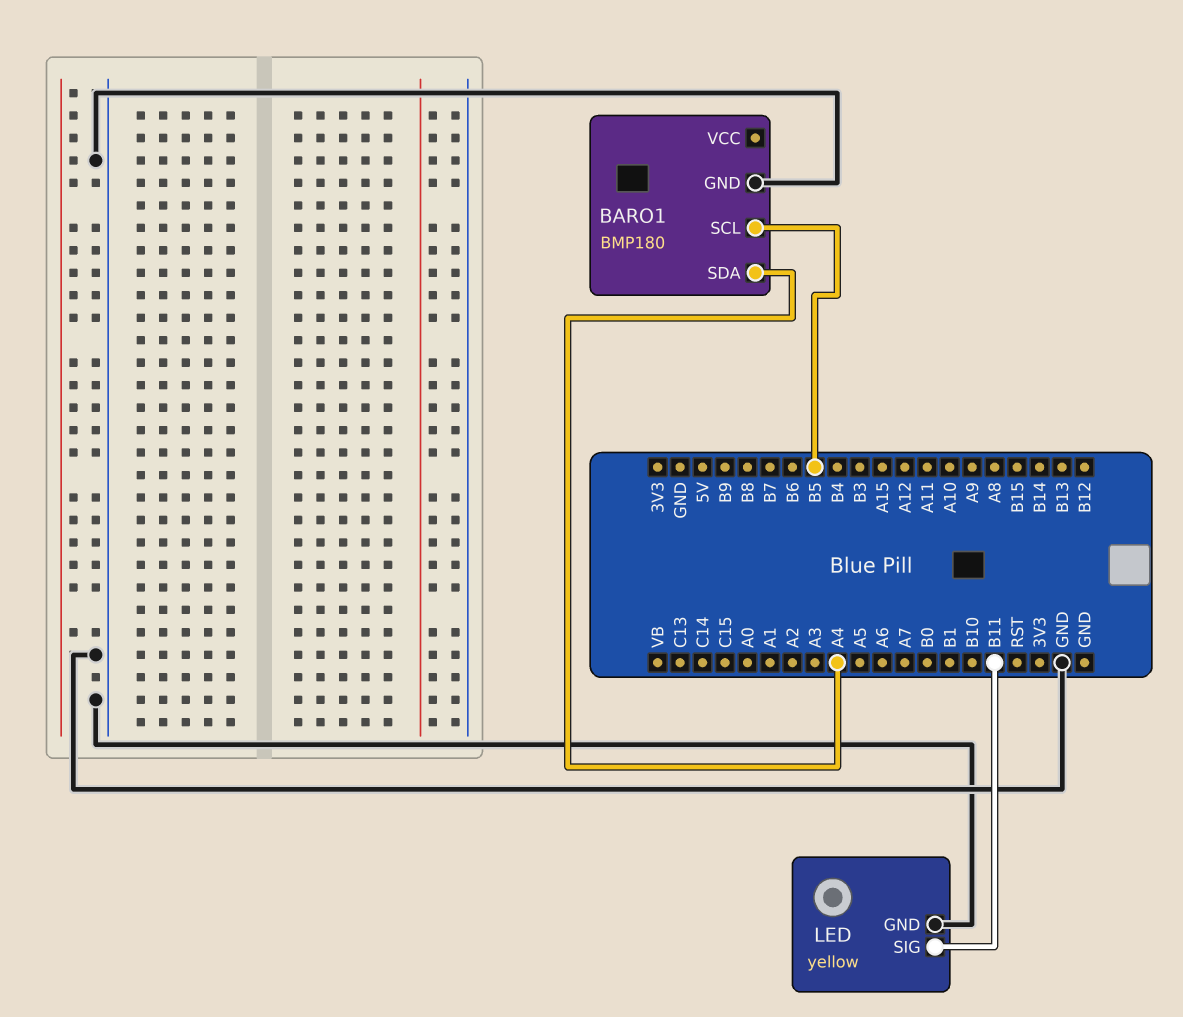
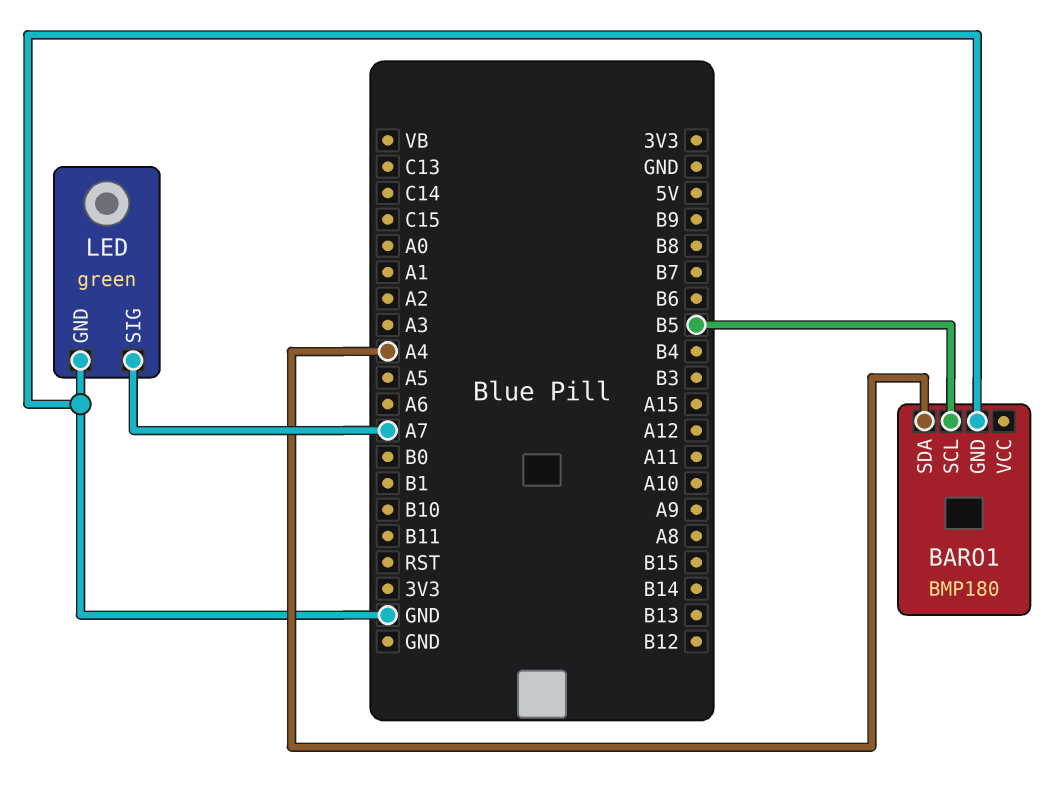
LED: yellow -> green
LED pin SIG: B11 -> A7

